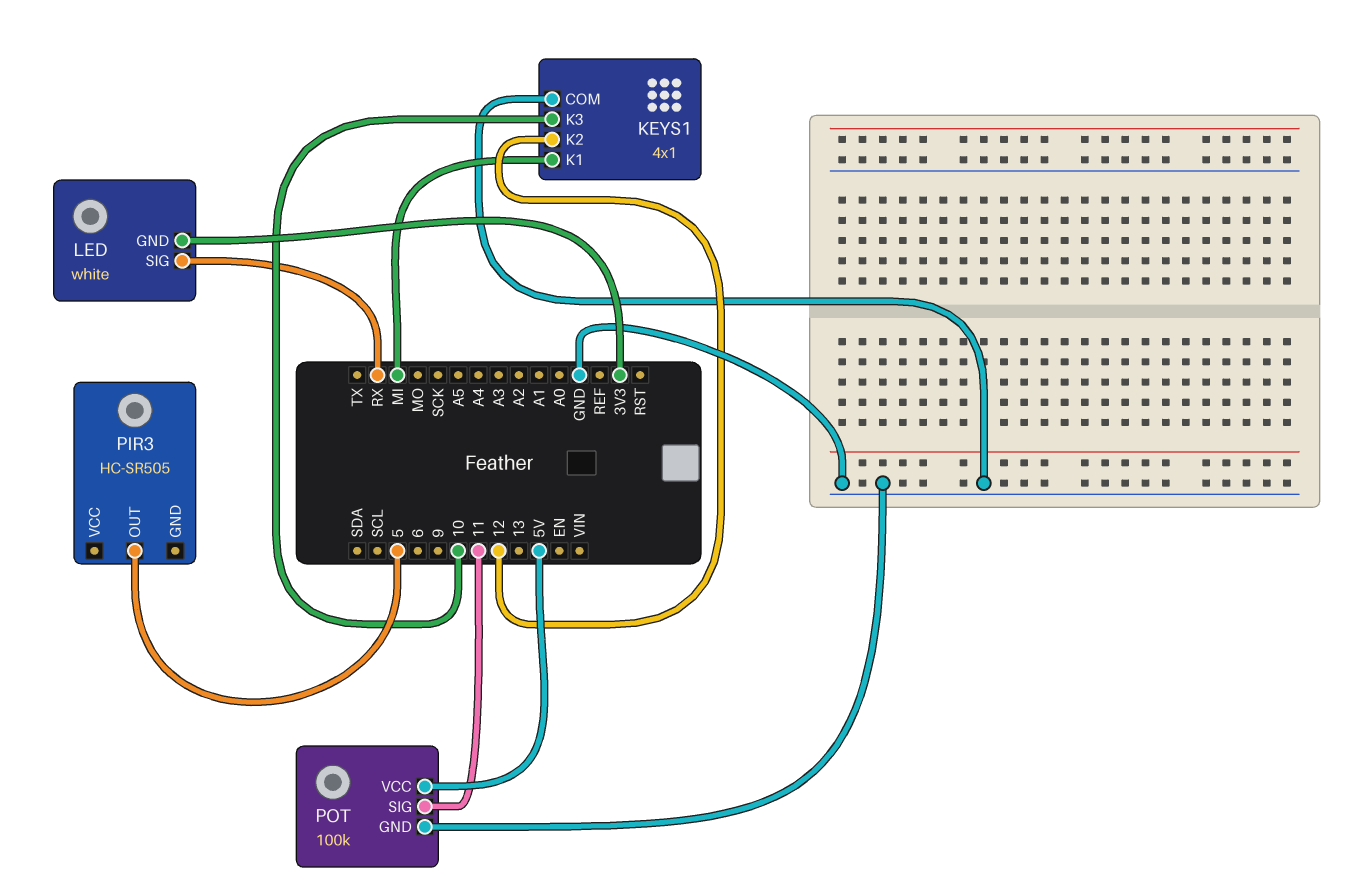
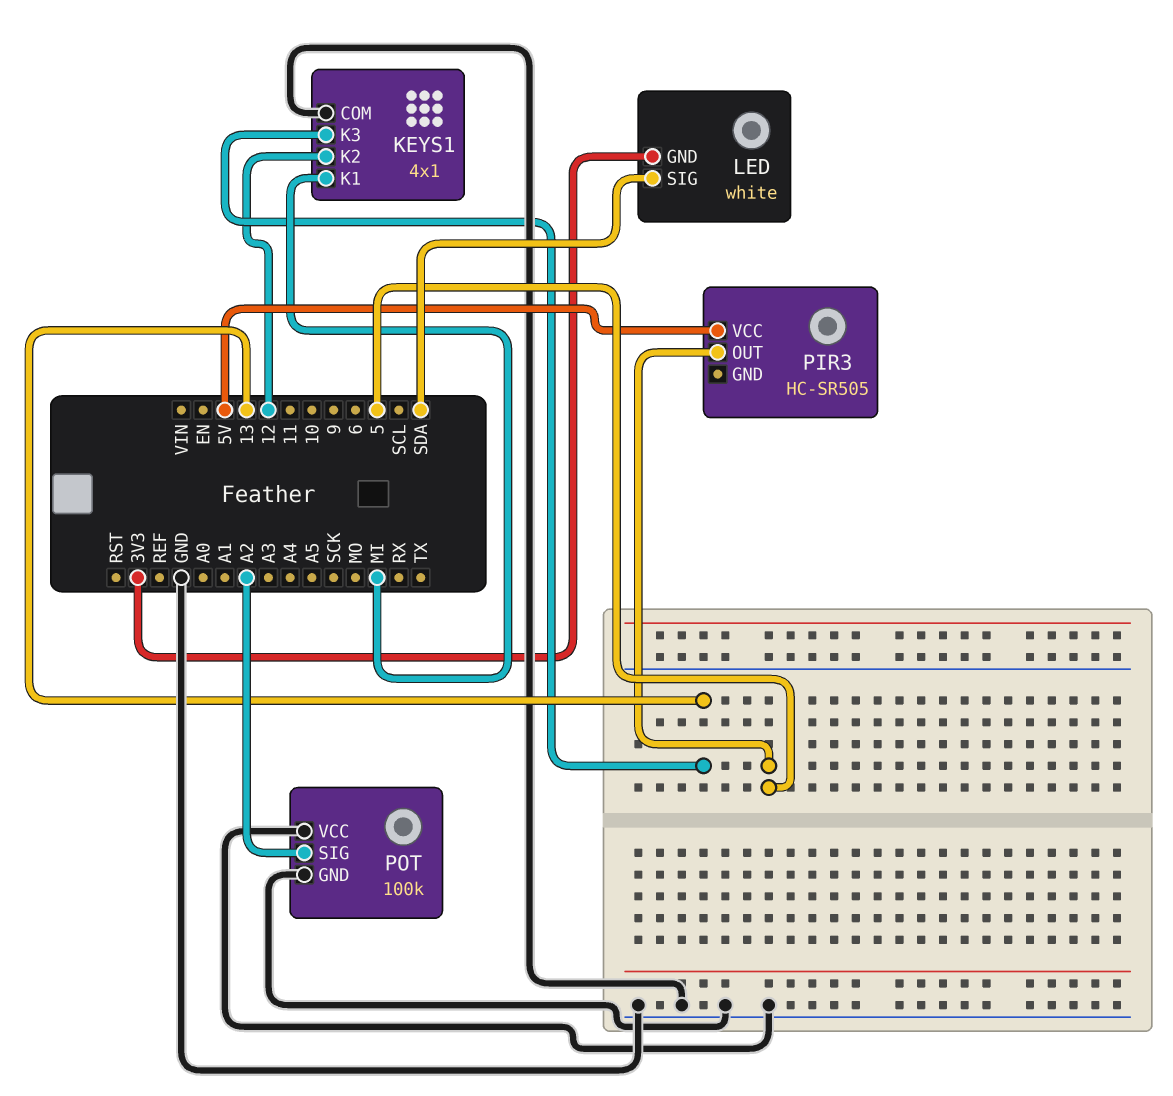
KEYS1 pin K3: 10 -> 13
LED pin SIG: RX -> SDA
PIR3 pin VCC: none -> 5V
POT pin SIG: 11 -> A2
POT pin VCC: 5V -> GND

